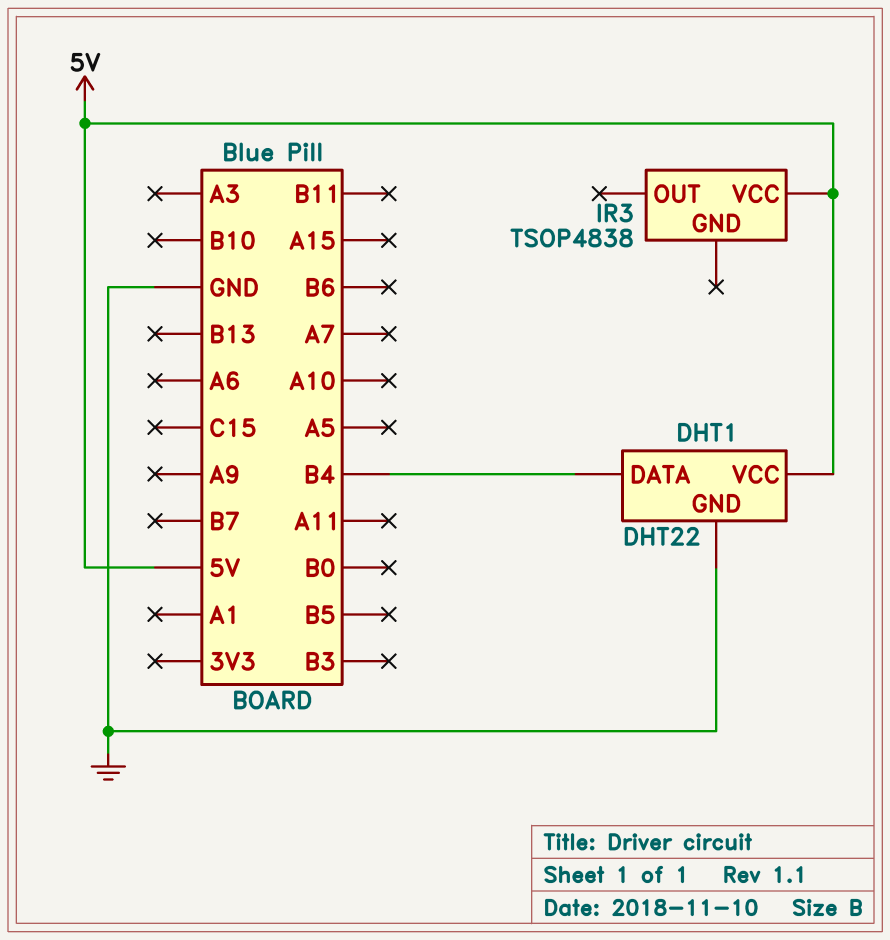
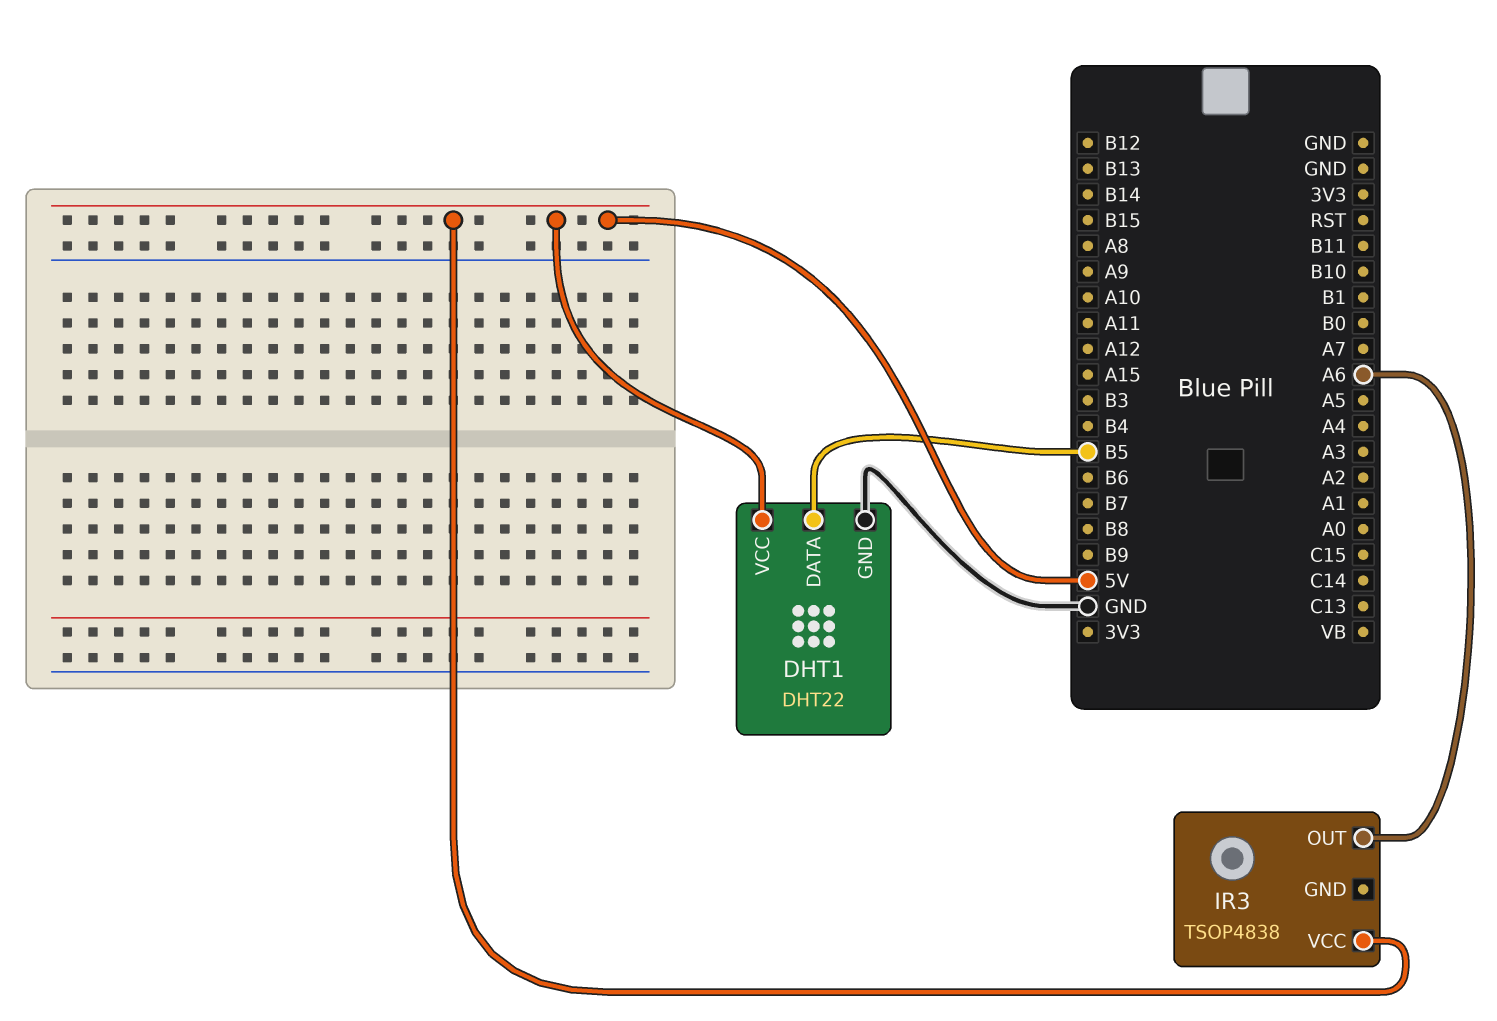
DHT1 pin DATA: B4 -> B5
IR3 pin OUT: none -> A6

